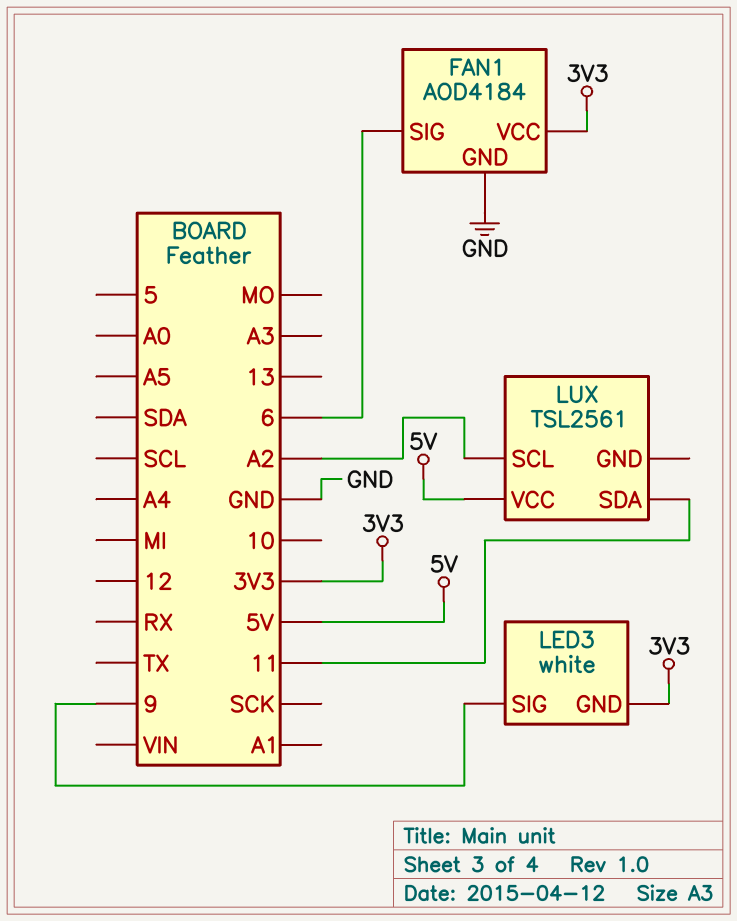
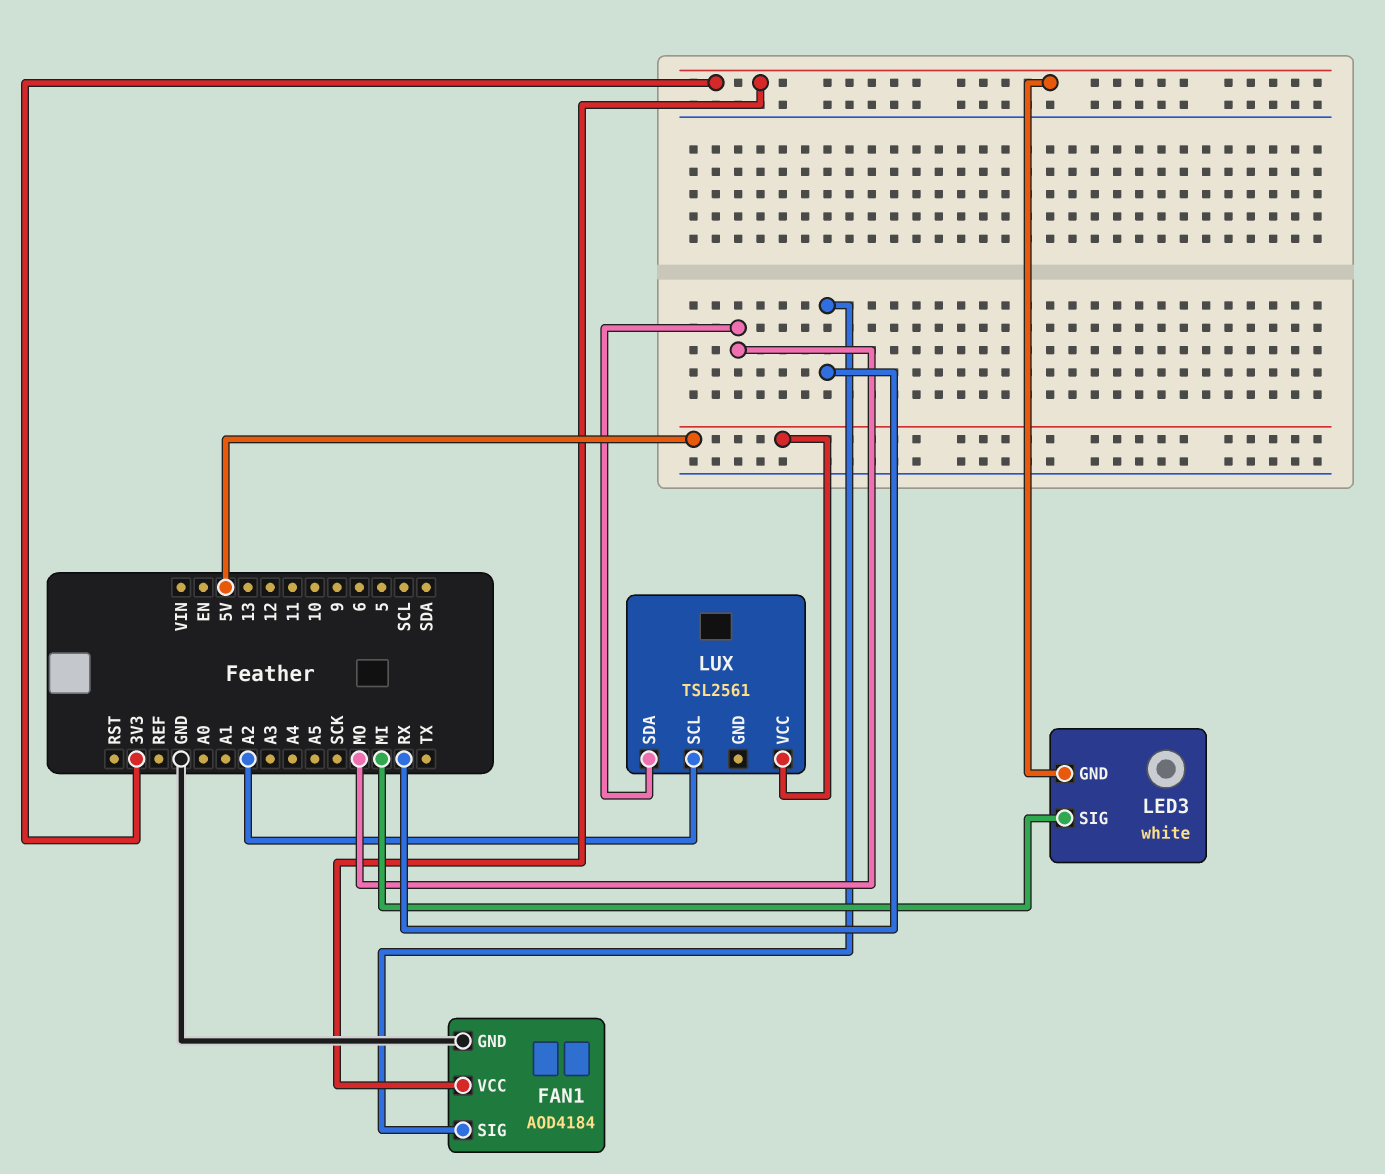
FAN1 pin SIG: 6 -> RX
LED3 pin SIG: 9 -> MI
LUX pin SDA: 11 -> MO

